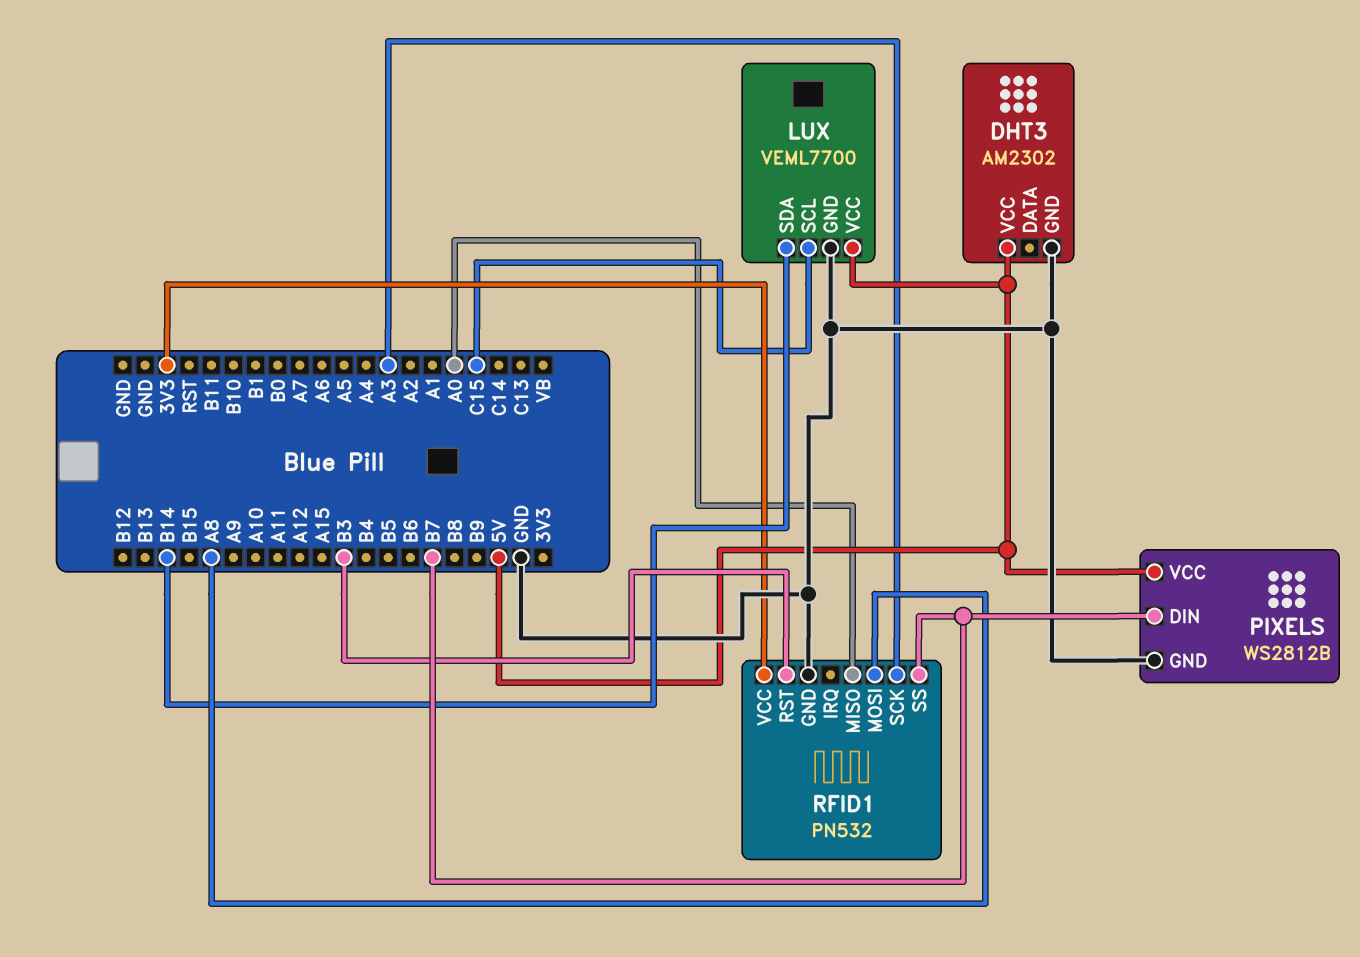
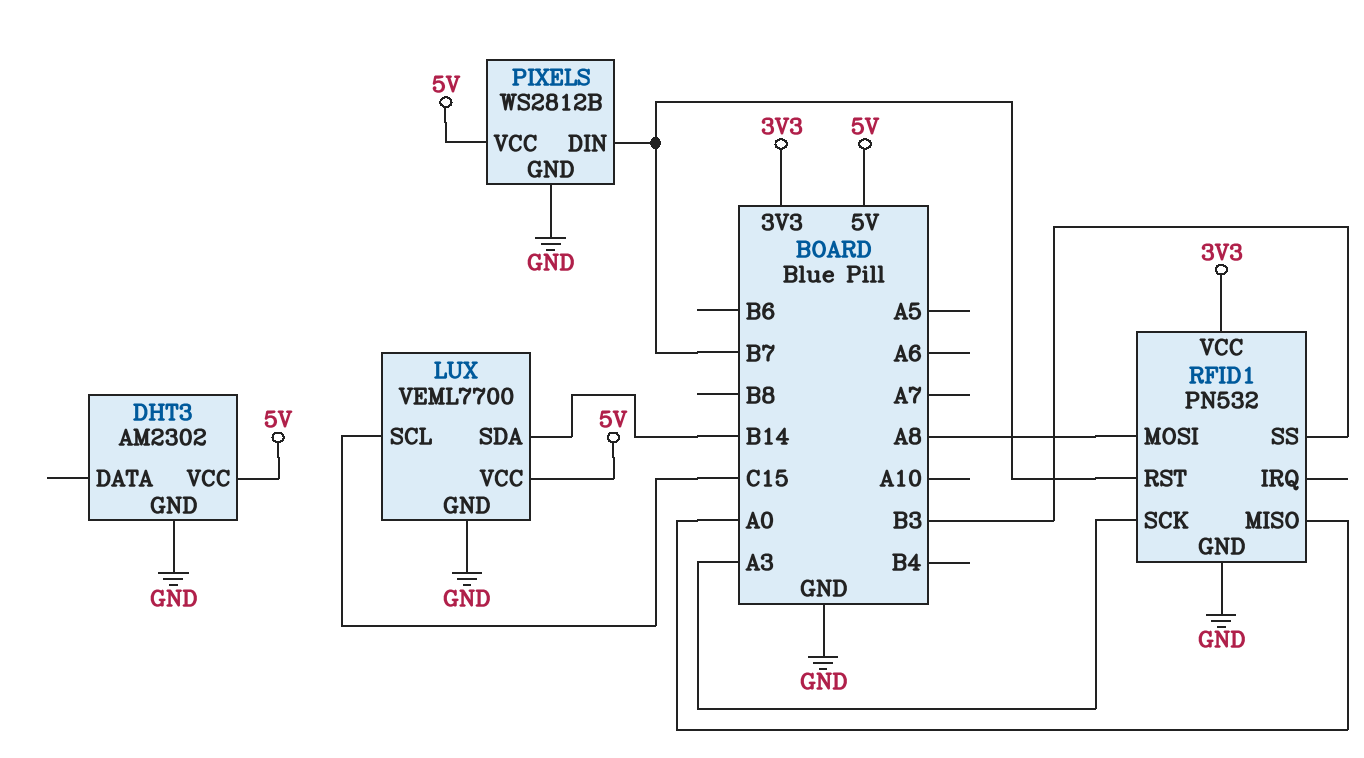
RFID1 pin RST: B3 -> B7
RFID1 pin SS: B7 -> B3

